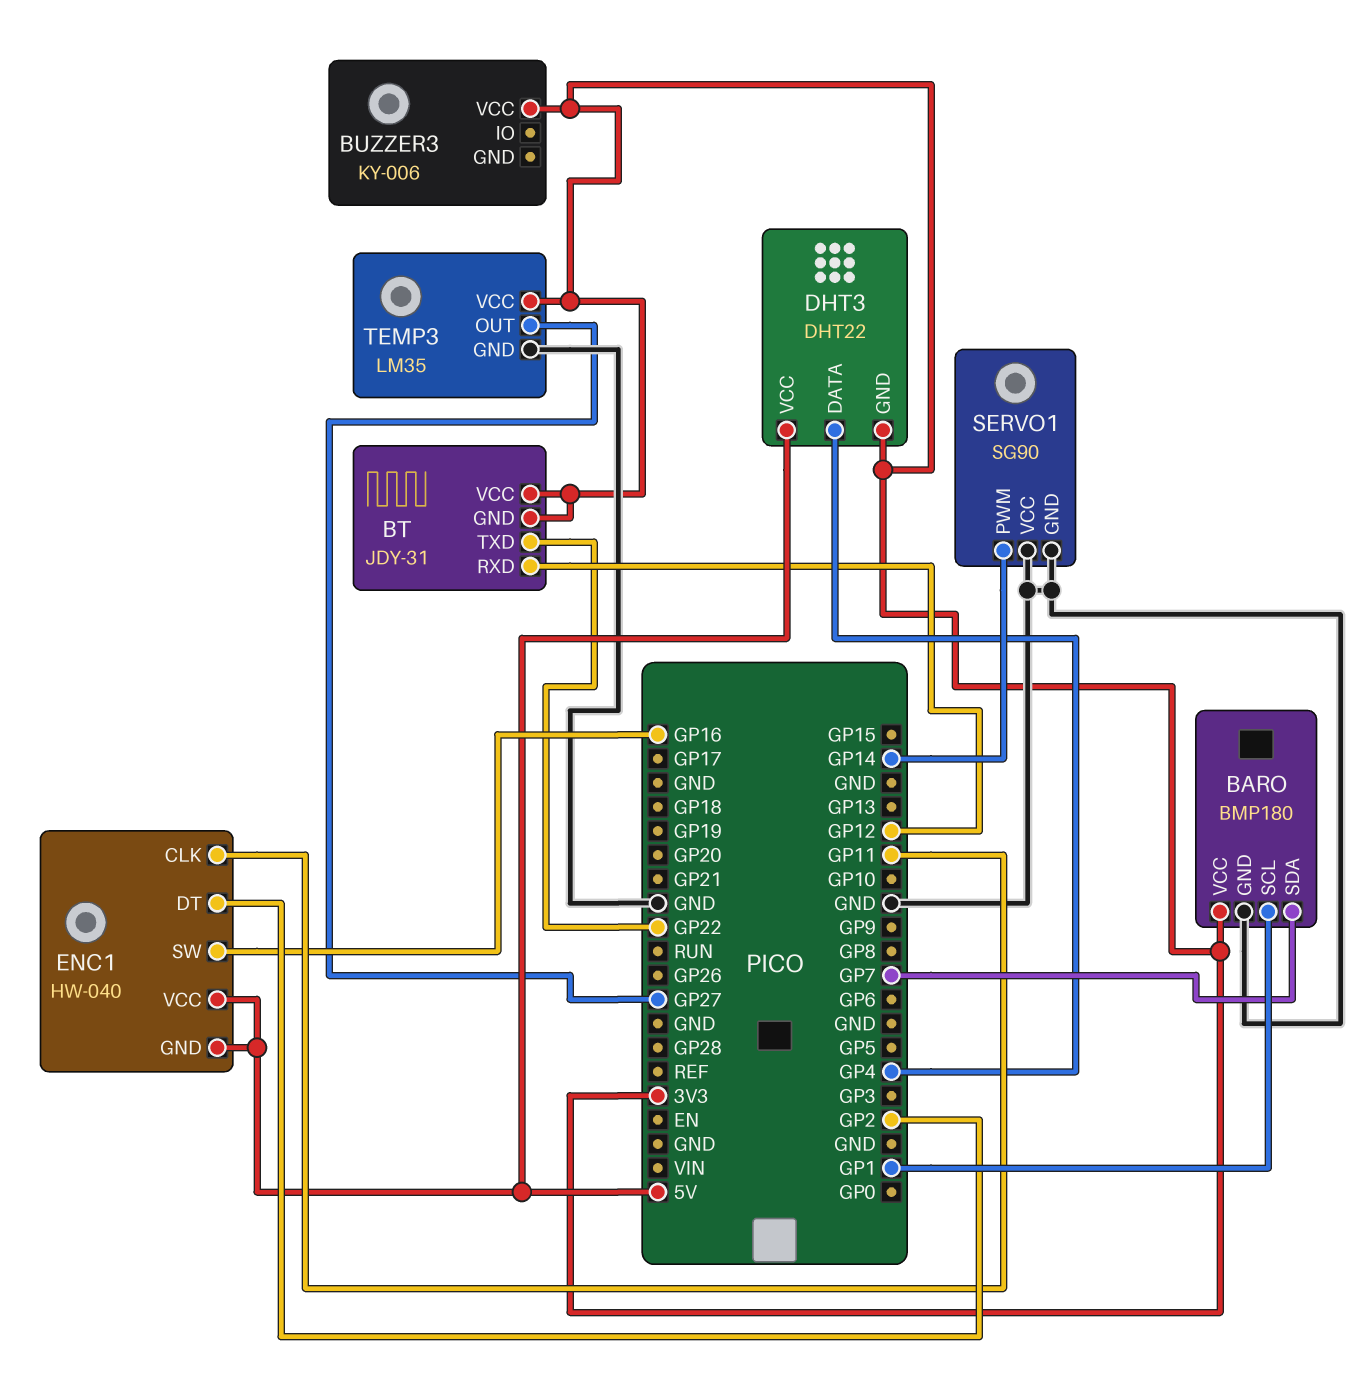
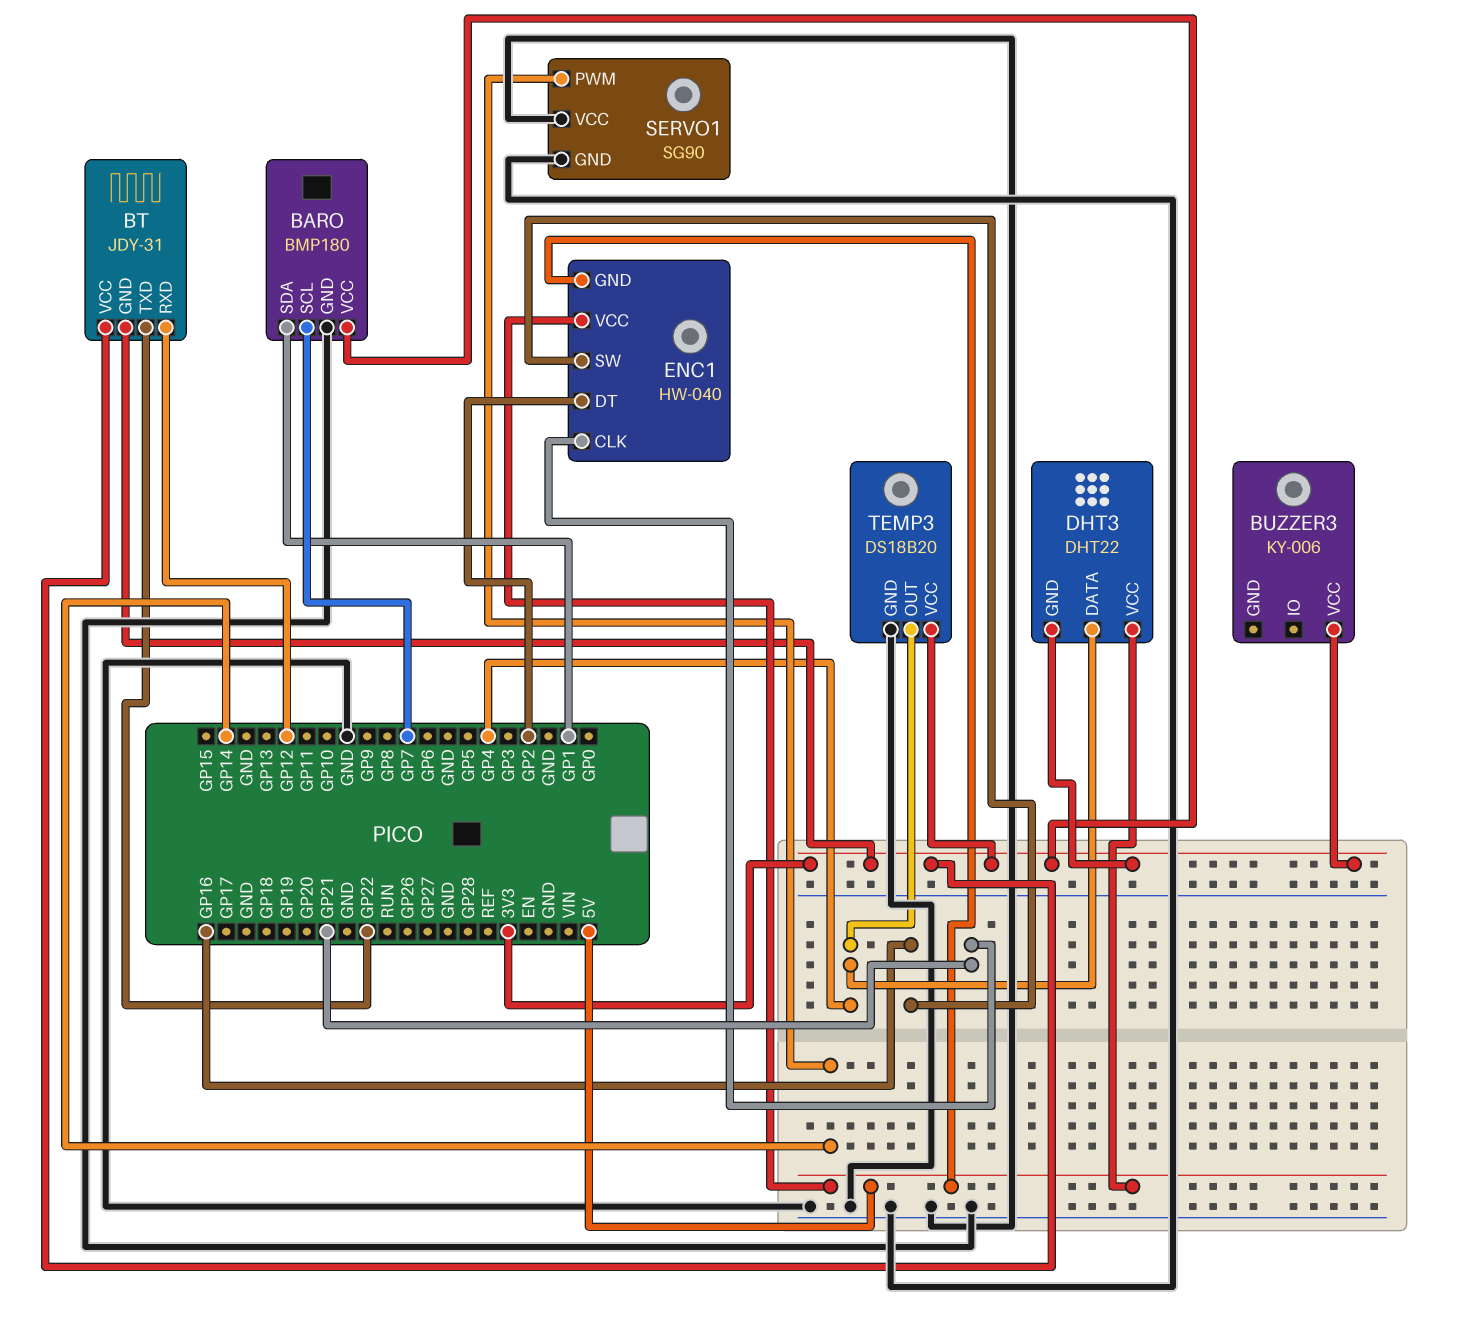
BARO pin SCL: GP1 -> GP7
BARO pin SDA: GP7 -> GP1
ENC1 pin CLK: GP11 -> GP21
TEMP3: LM35 -> DS18B20
TEMP3 pin OUT: GP27 -> GP4

